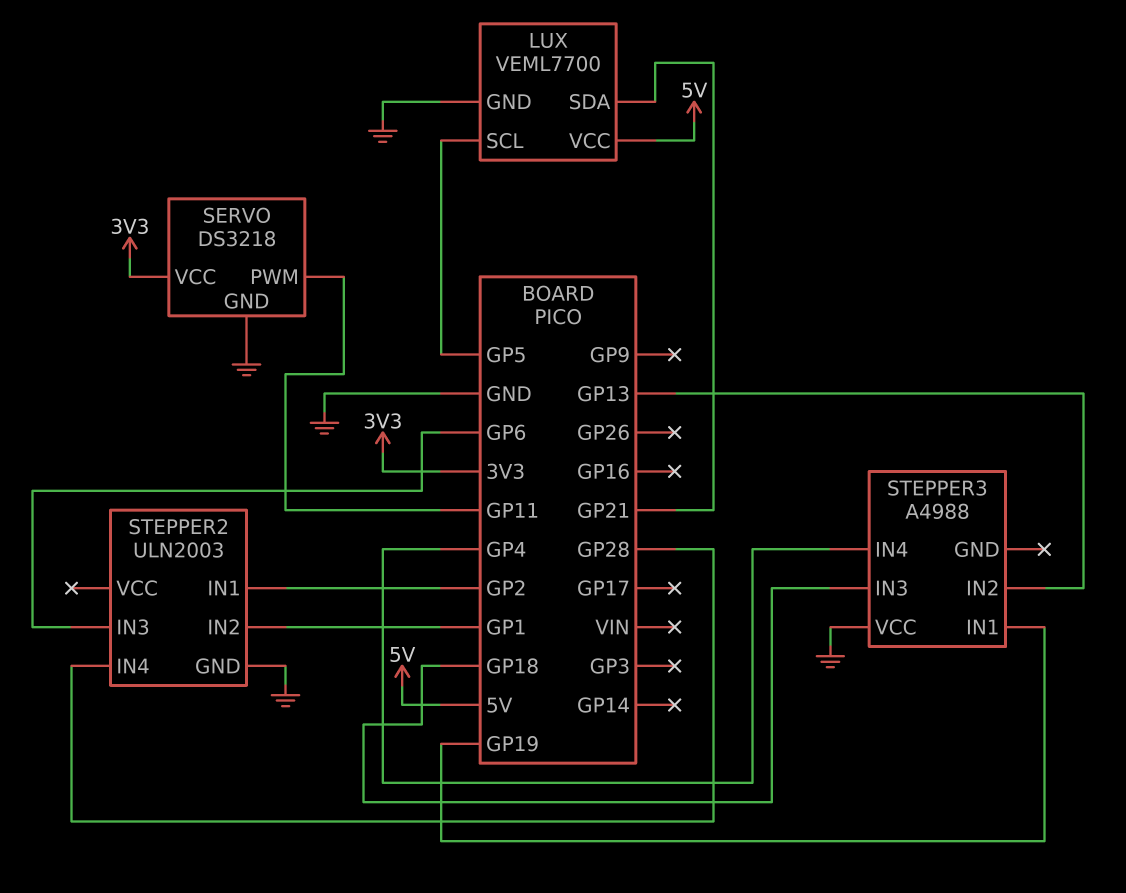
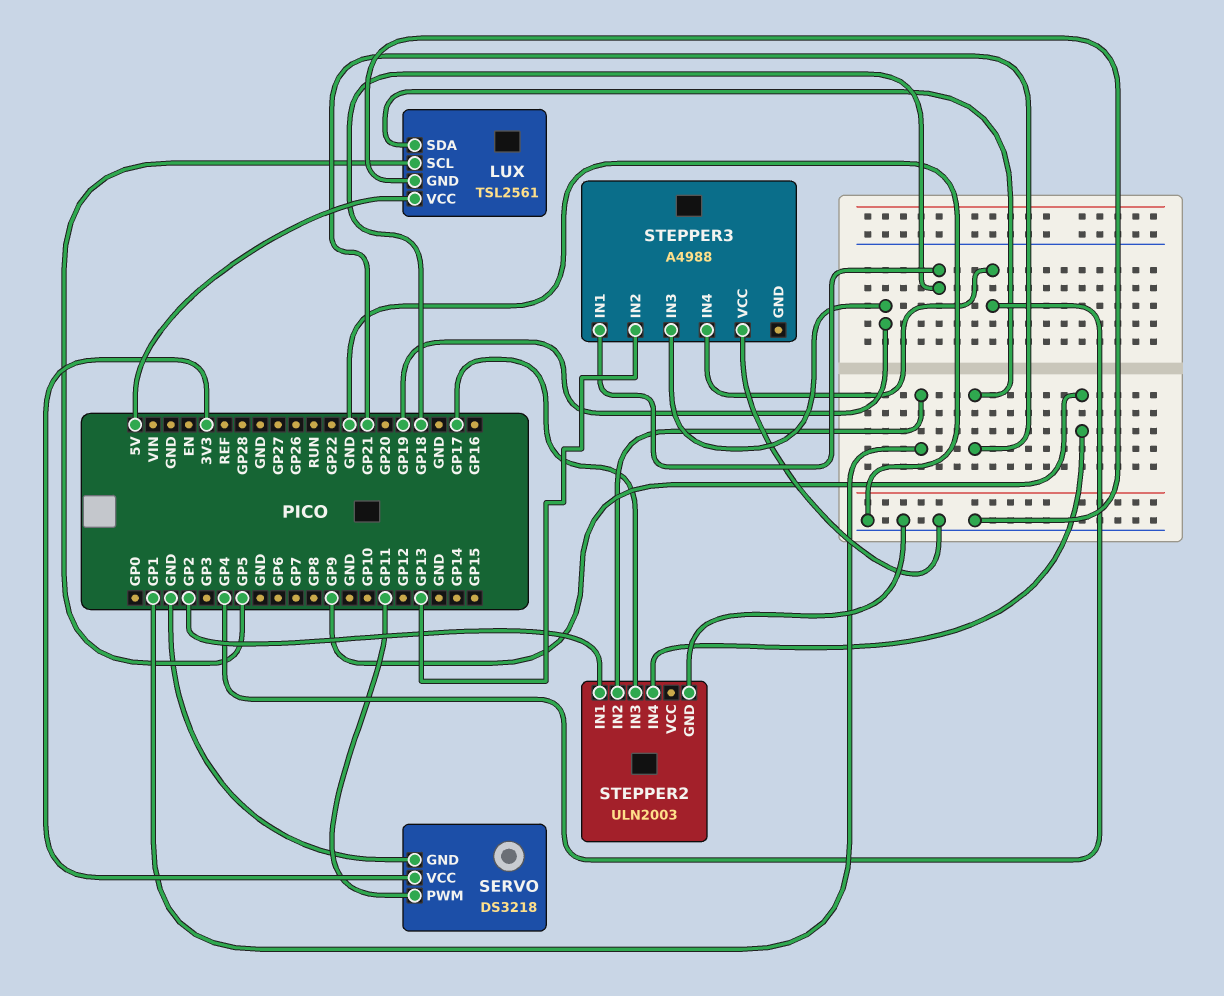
LUX: VEML7700 -> TSL2561
STEPPER2 pin IN3: GP6 -> GP17
STEPPER2 pin IN4: GP28 -> GP9
STEPPER3 pin IN1: GP19 -> GP18
STEPPER3 pin IN3: GP18 -> GP19

